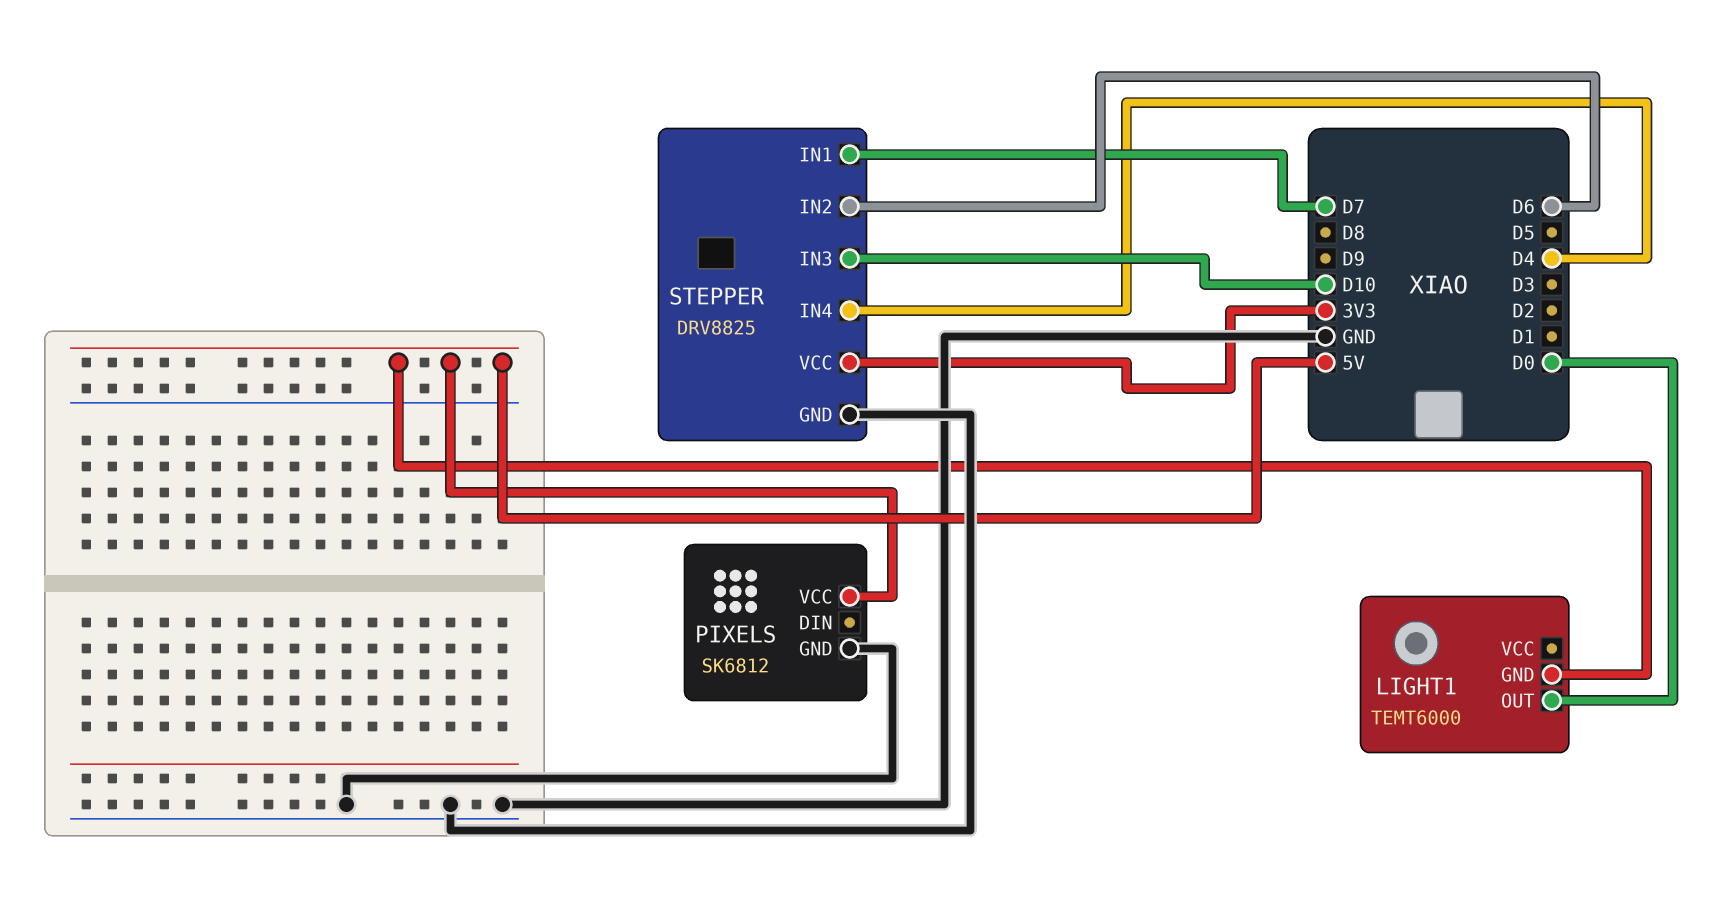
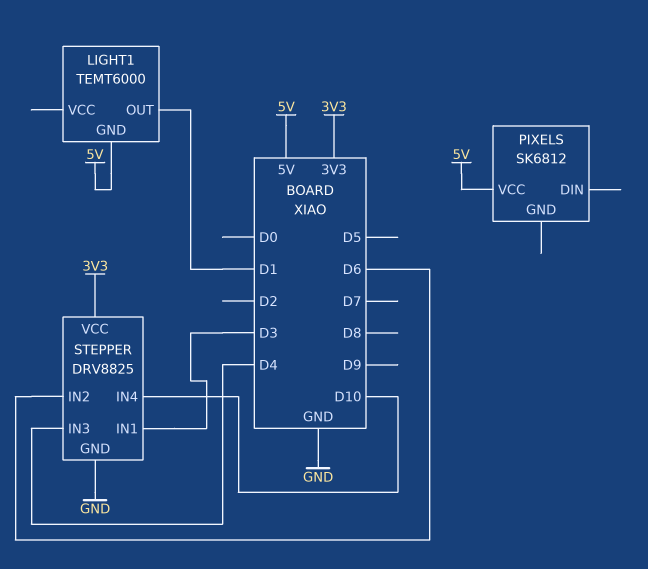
LIGHT1 pin OUT: D0 -> D1
PIXELS pin GND: GND -> none
STEPPER pin IN1: D7 -> D3
STEPPER pin IN3: D10 -> D4
STEPPER pin IN4: D4 -> D10

